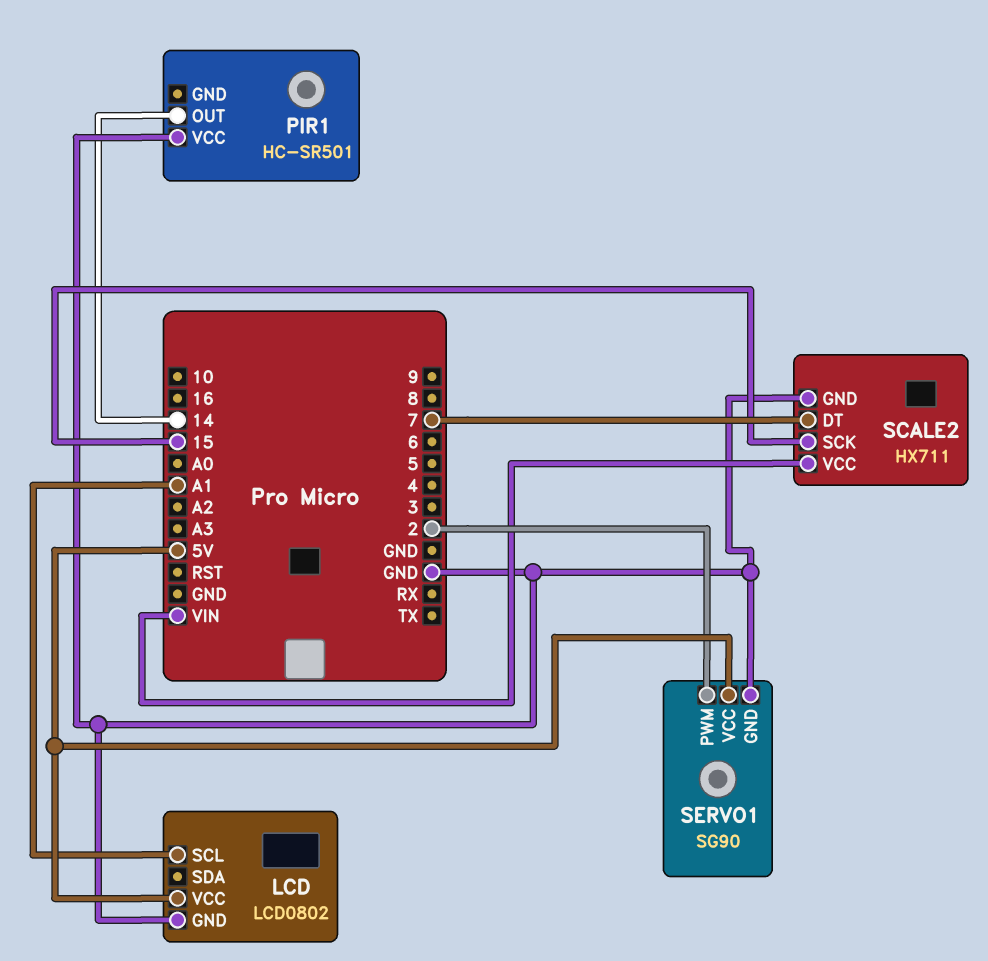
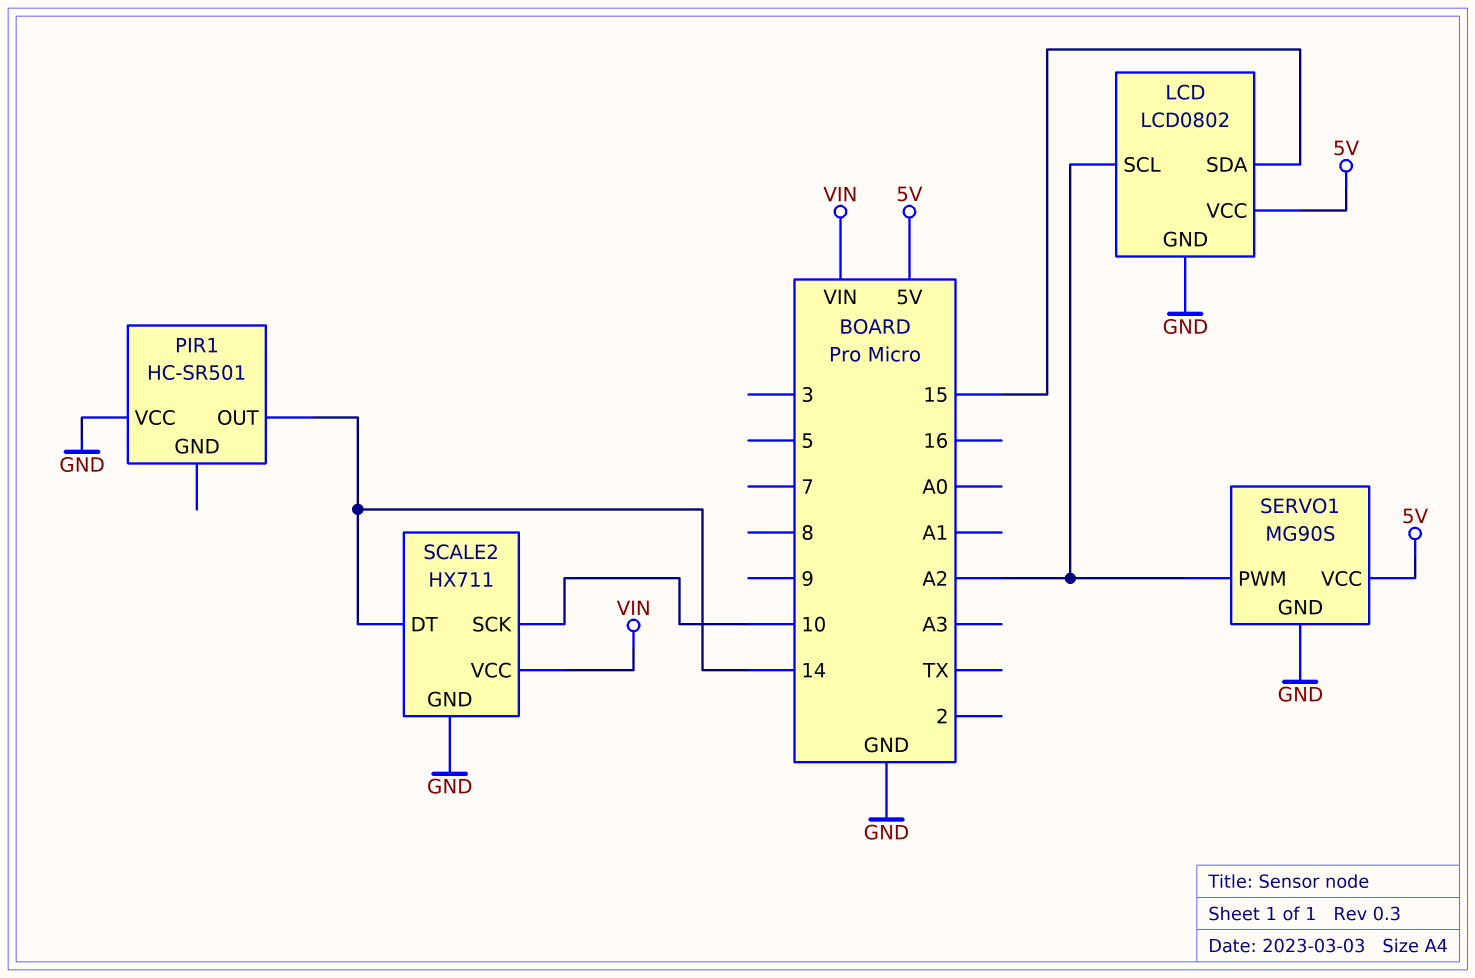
LCD pin SCL: A1 -> A2
LCD pin SDA: none -> 15
SCALE2 pin DT: 7 -> 14
SCALE2 pin SCK: 15 -> 10
SERVO1: SG90 -> MG90S
SERVO1 pin PWM: 2 -> A2

